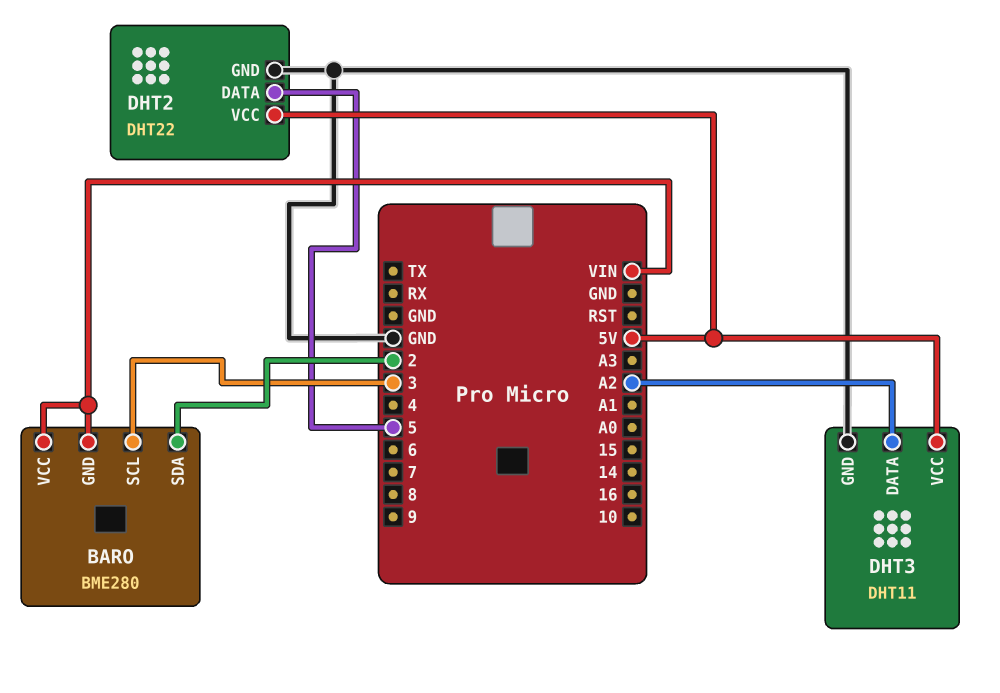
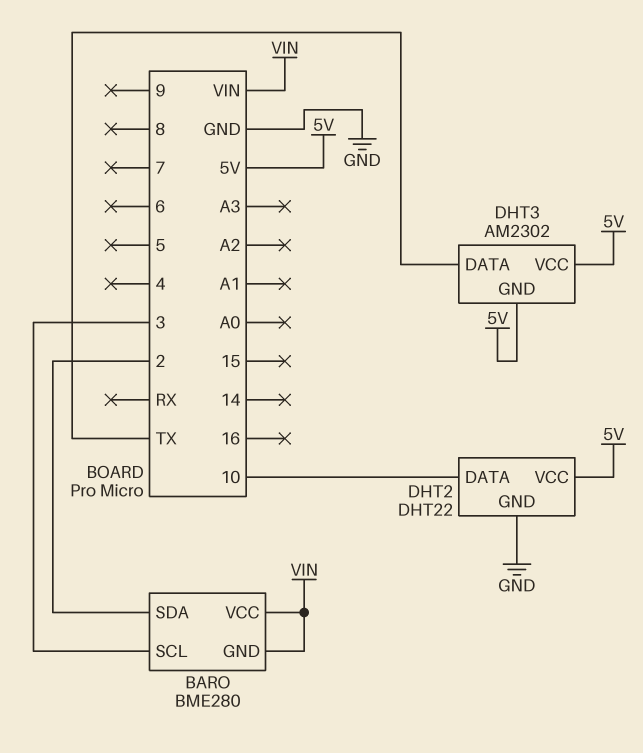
DHT2 pin DATA: 5 -> 10
DHT3: DHT11 -> AM2302
DHT3 pin DATA: A2 -> TX
DHT3 pin GND: GND -> 5V

